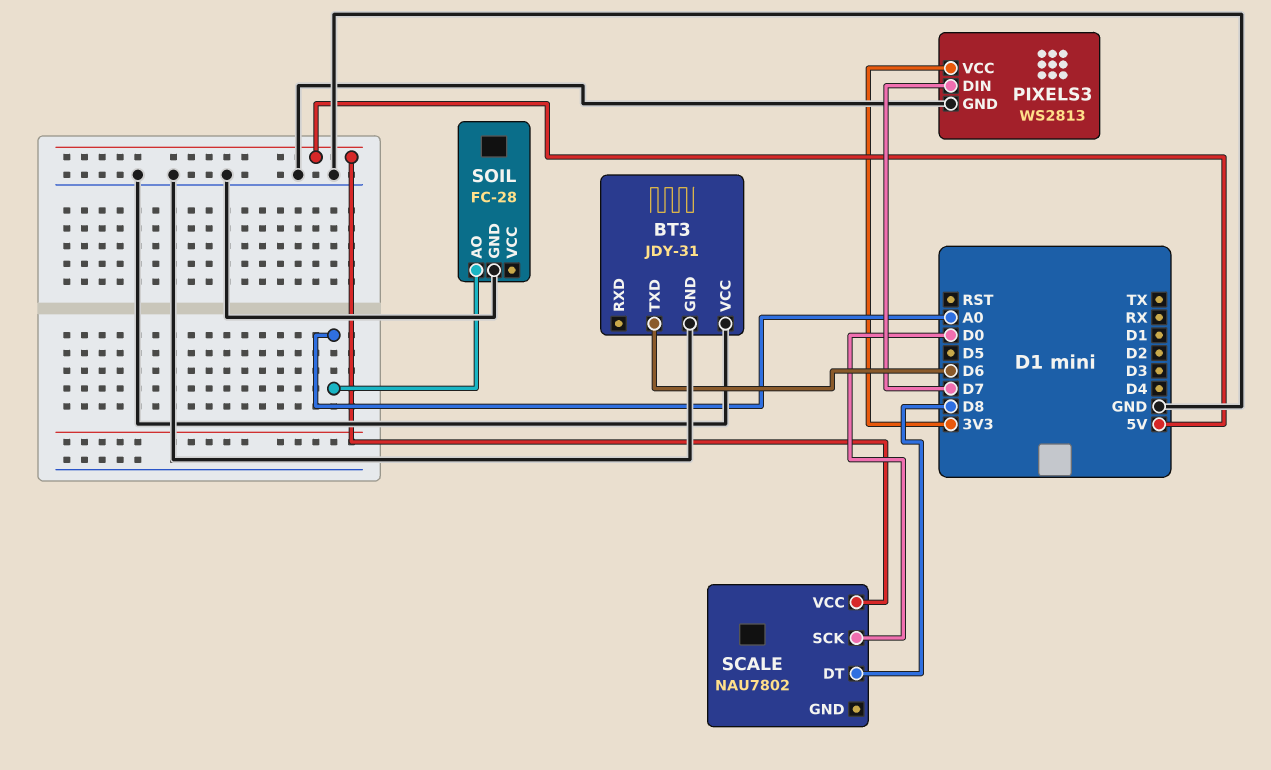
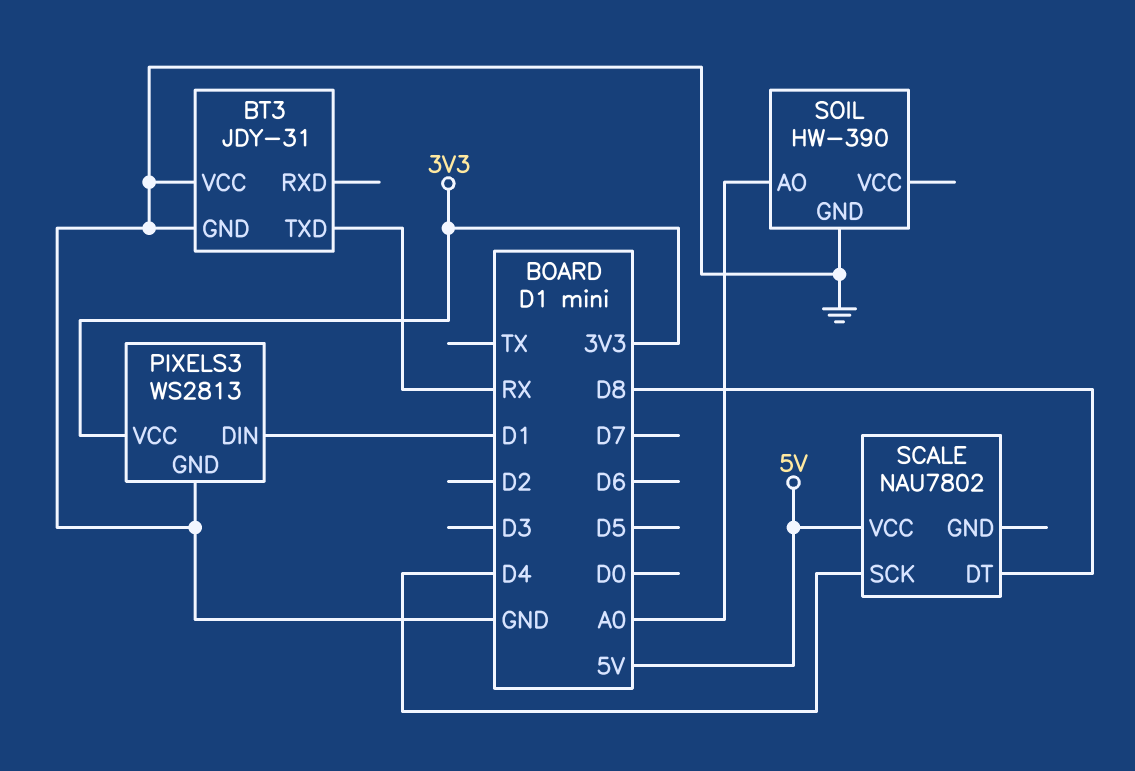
BT3 pin TXD: D6 -> RX
PIXELS3 pin DIN: D7 -> D1
SCALE pin SCK: D0 -> D4
SOIL: FC-28 -> HW-390

